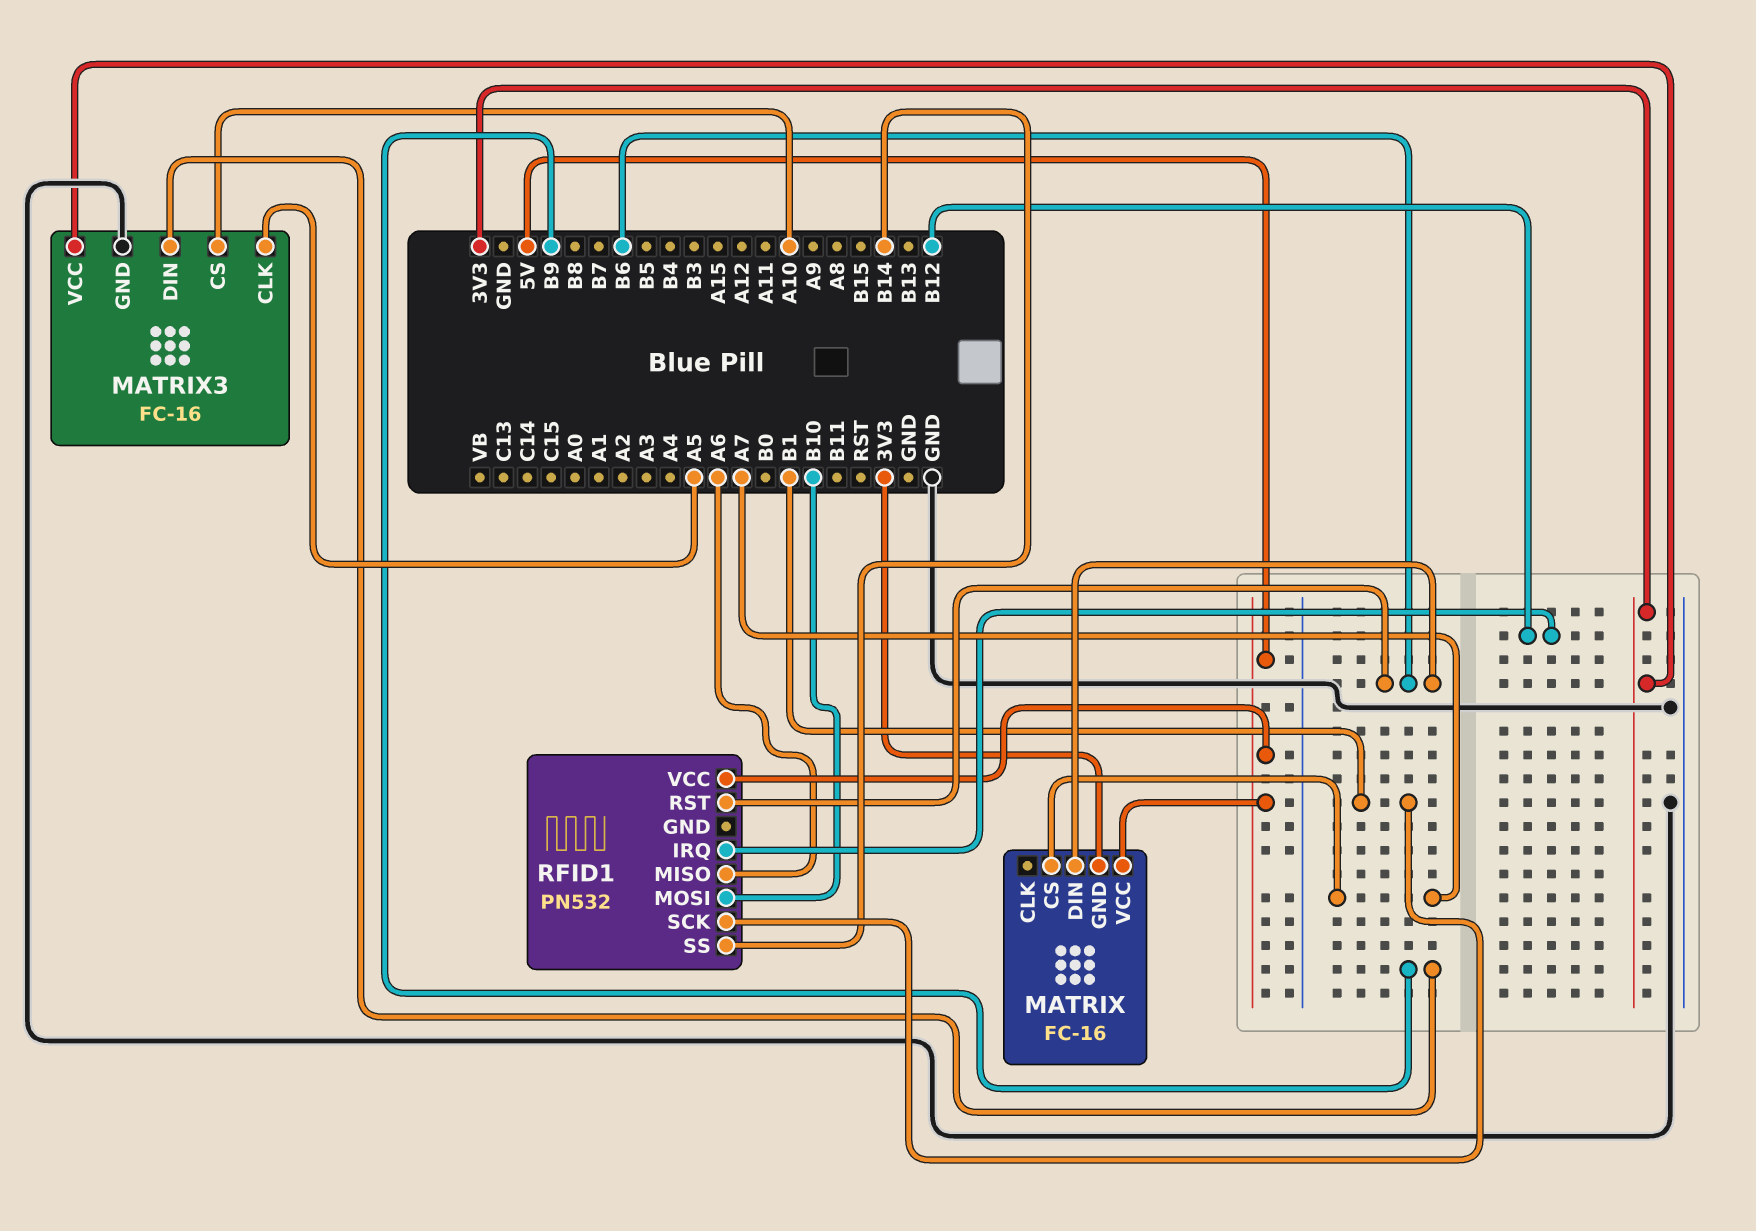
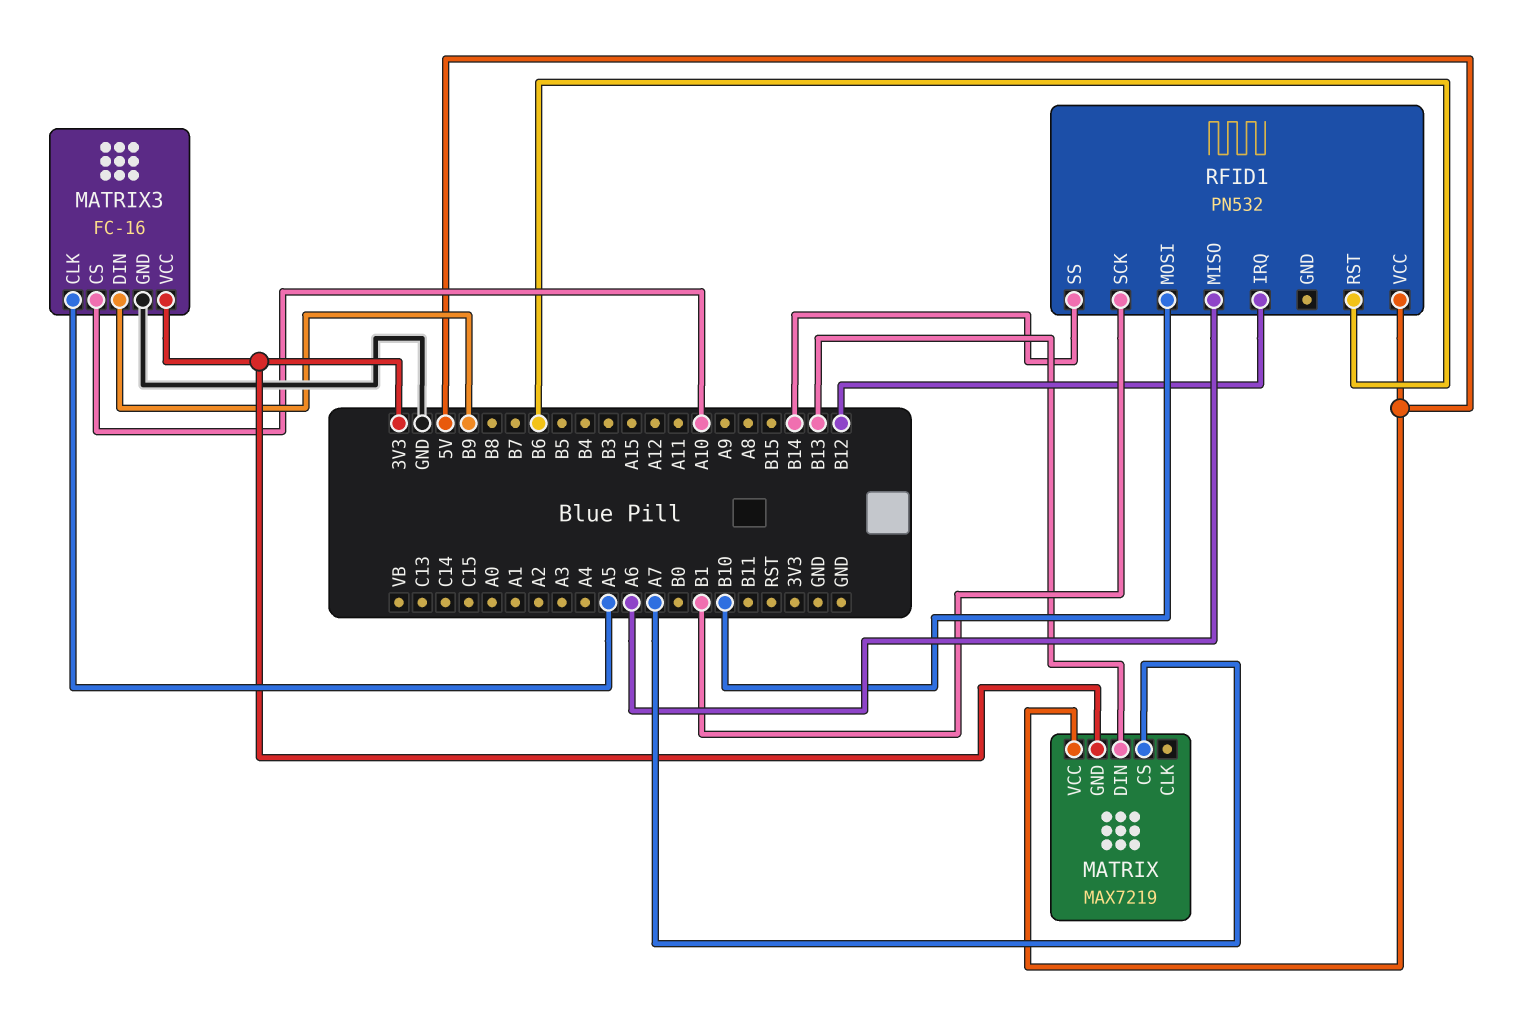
MATRIX: FC-16 -> MAX7219
MATRIX pin DIN: B6 -> B13

